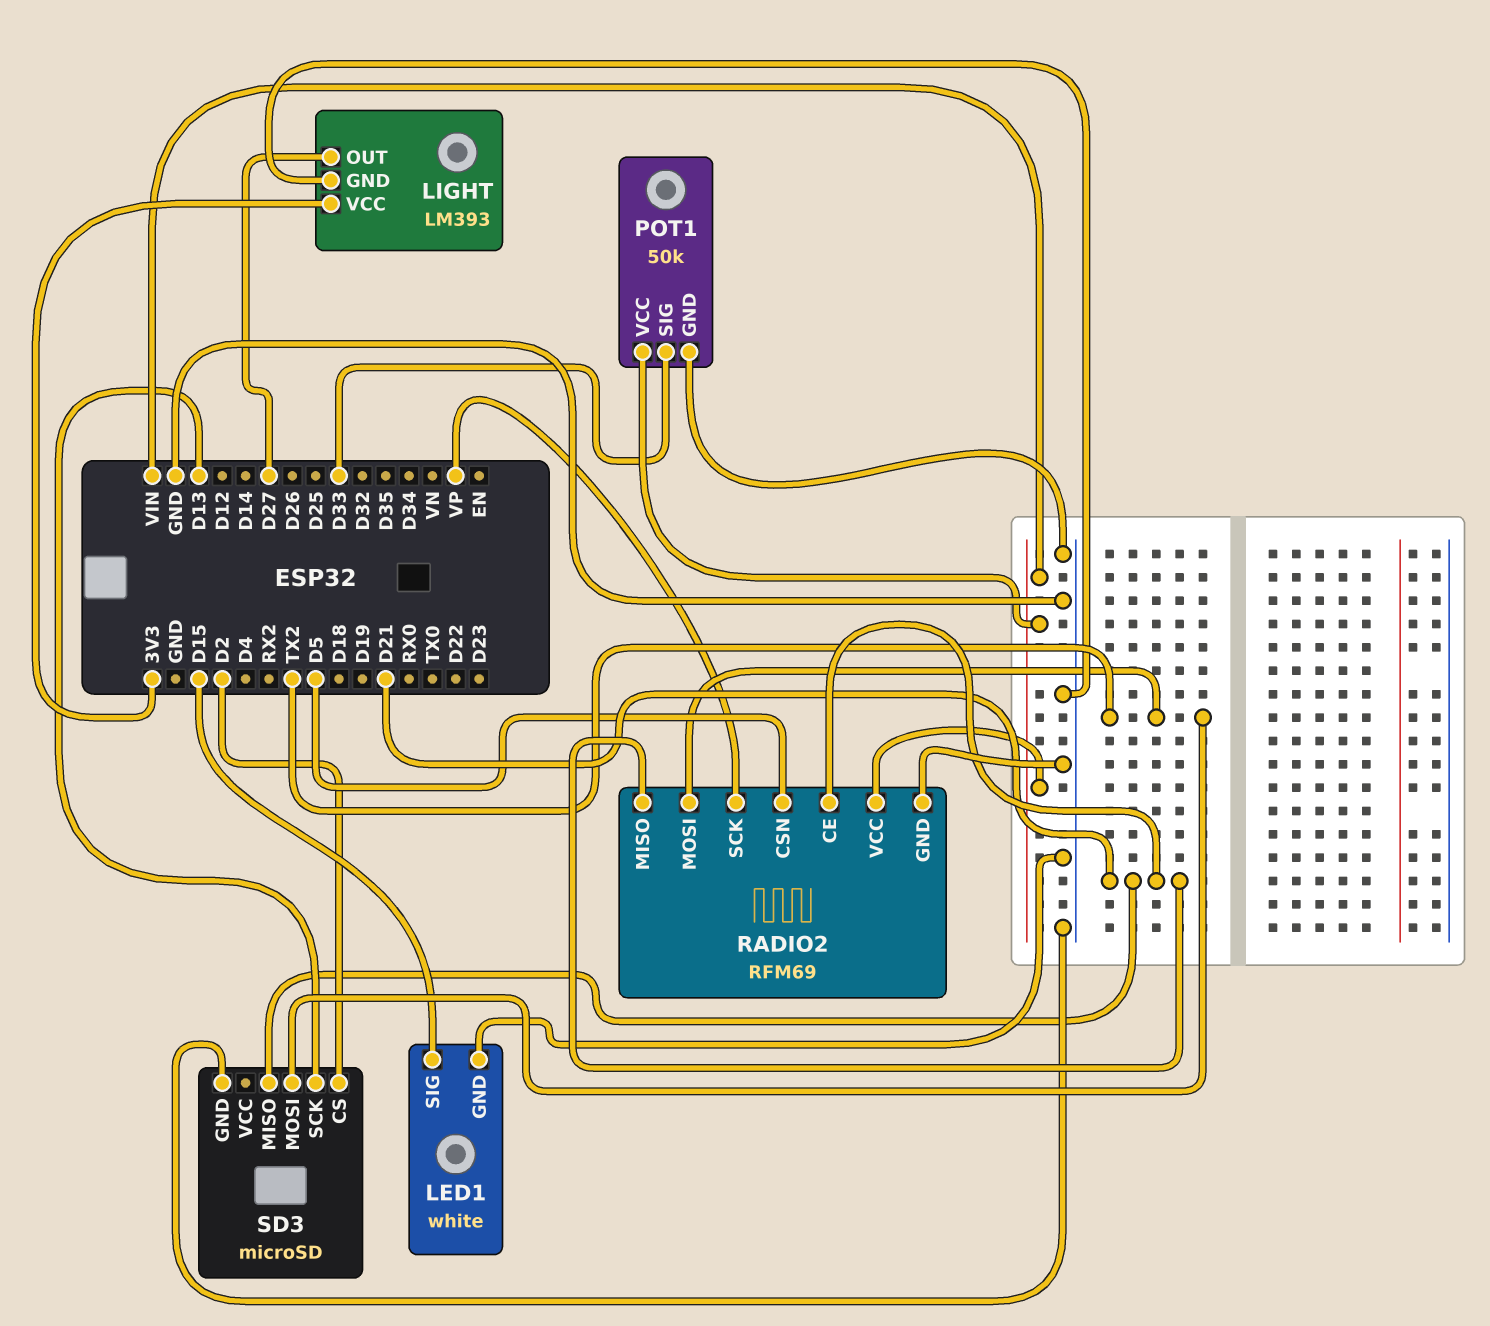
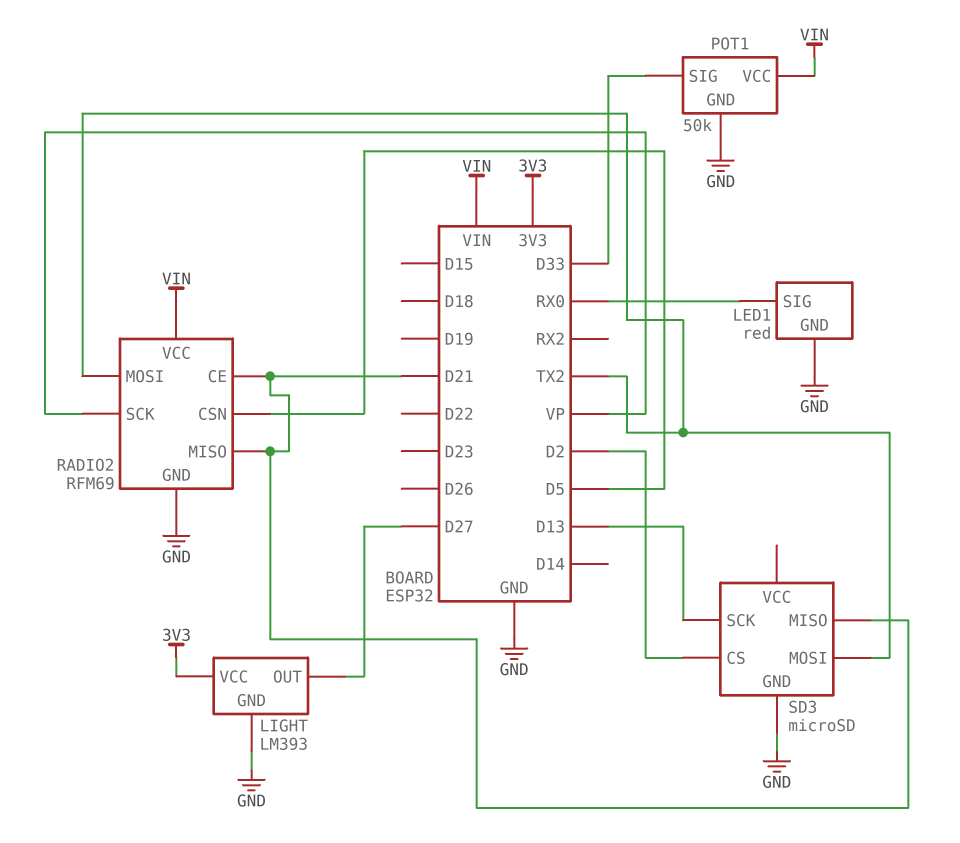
LED1: white -> red
LED1 pin SIG: D15 -> RX0

